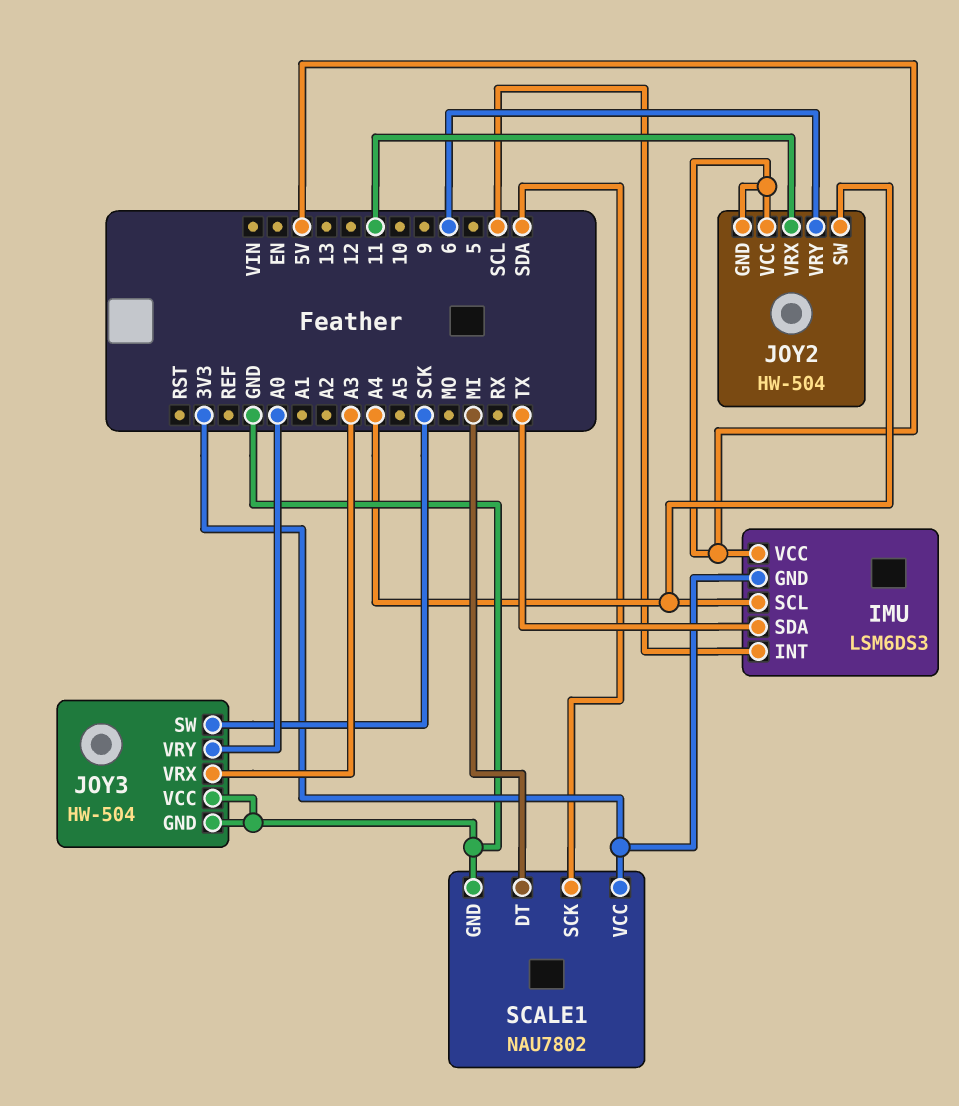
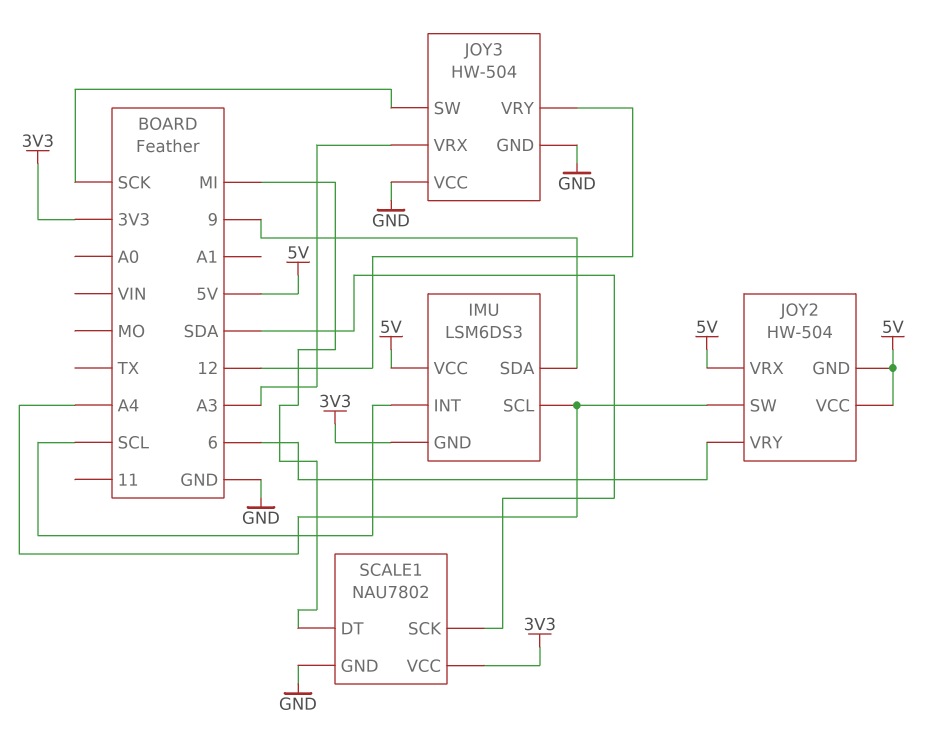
IMU pin SDA: TX -> 9
JOY2 pin VRX: 11 -> 5V
JOY3 pin VRY: A0 -> 12

